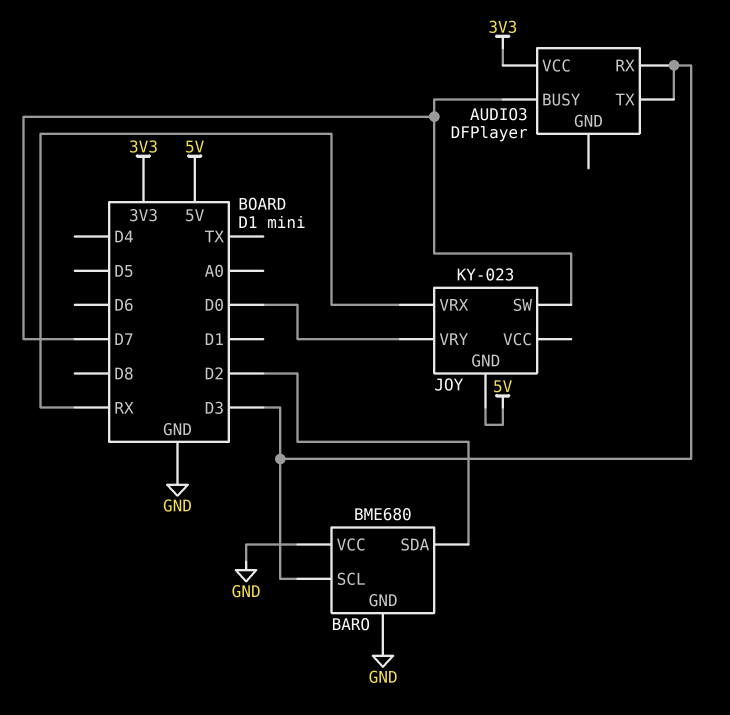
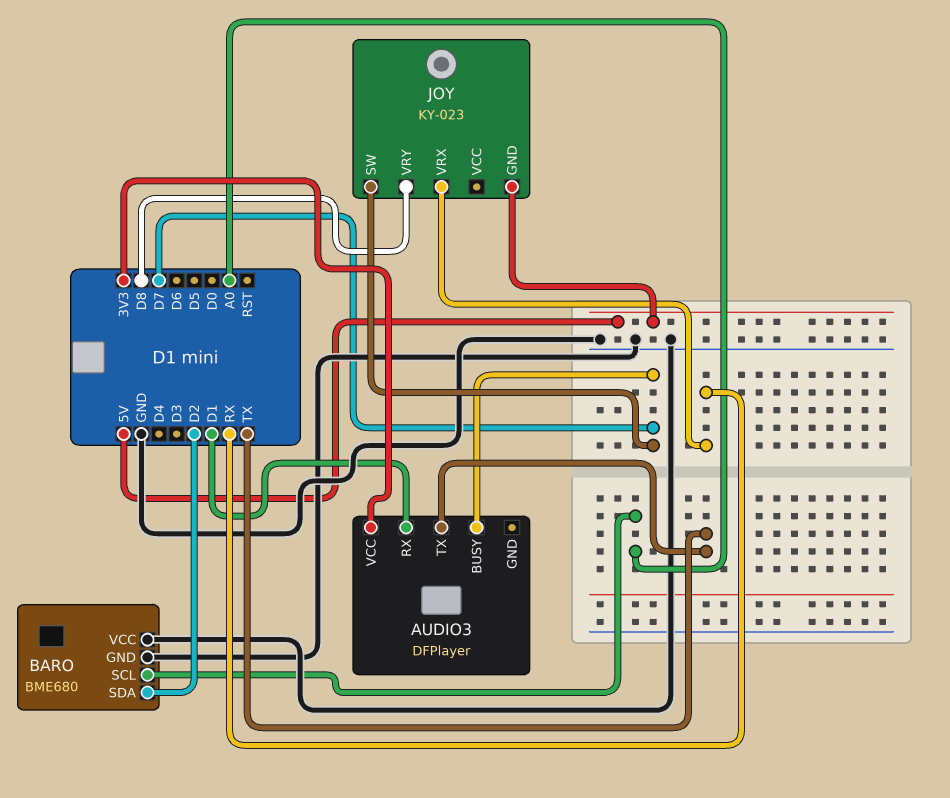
AUDIO3 pin RX: D3 -> D1
AUDIO3 pin TX: D3 -> TX
BARO pin SCL: D3 -> A0
JOY pin VRY: D0 -> D8

